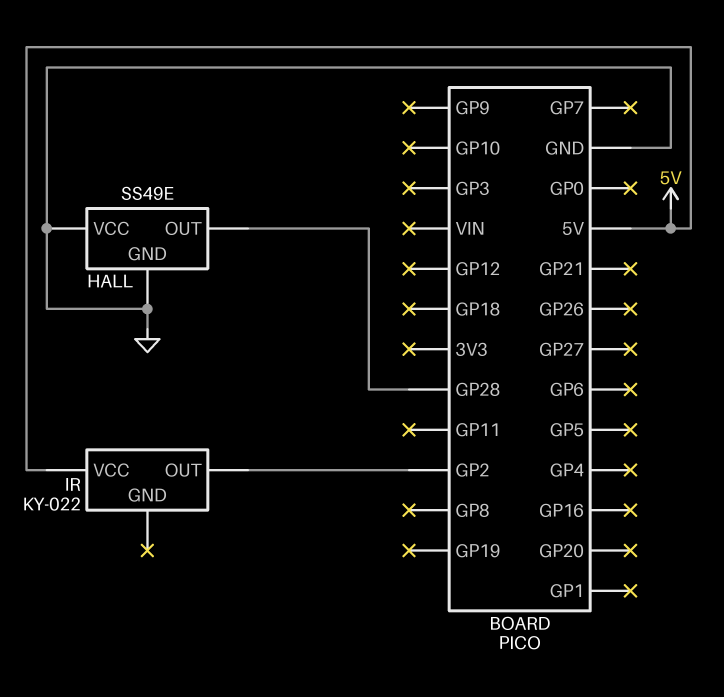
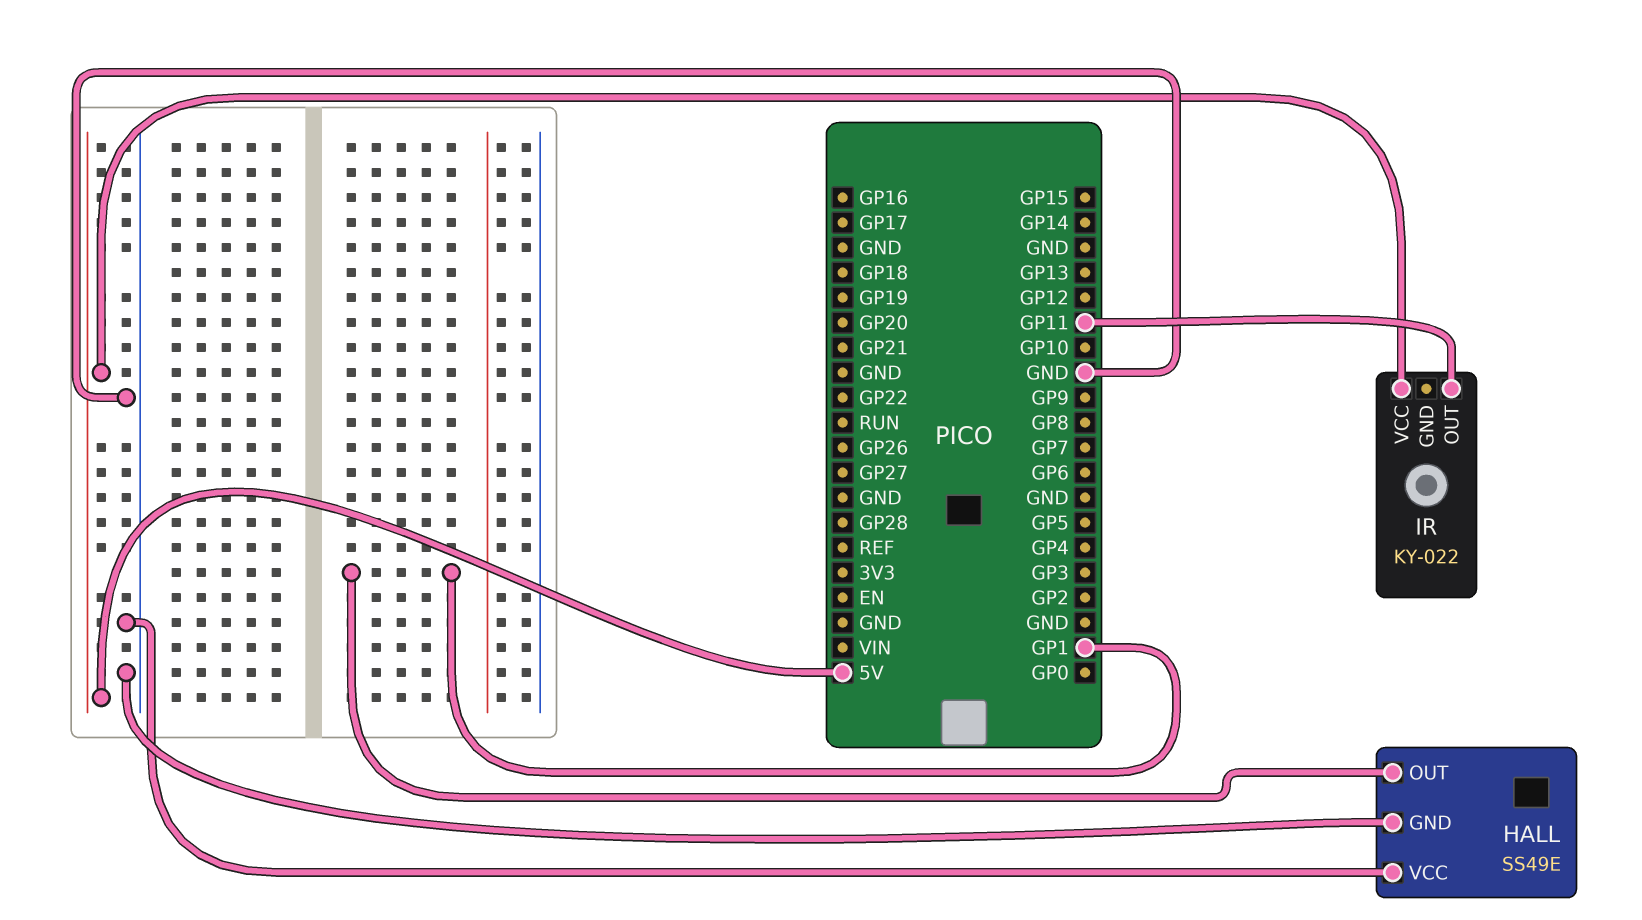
HALL pin OUT: GP28 -> GP1
IR pin OUT: GP2 -> GP11

